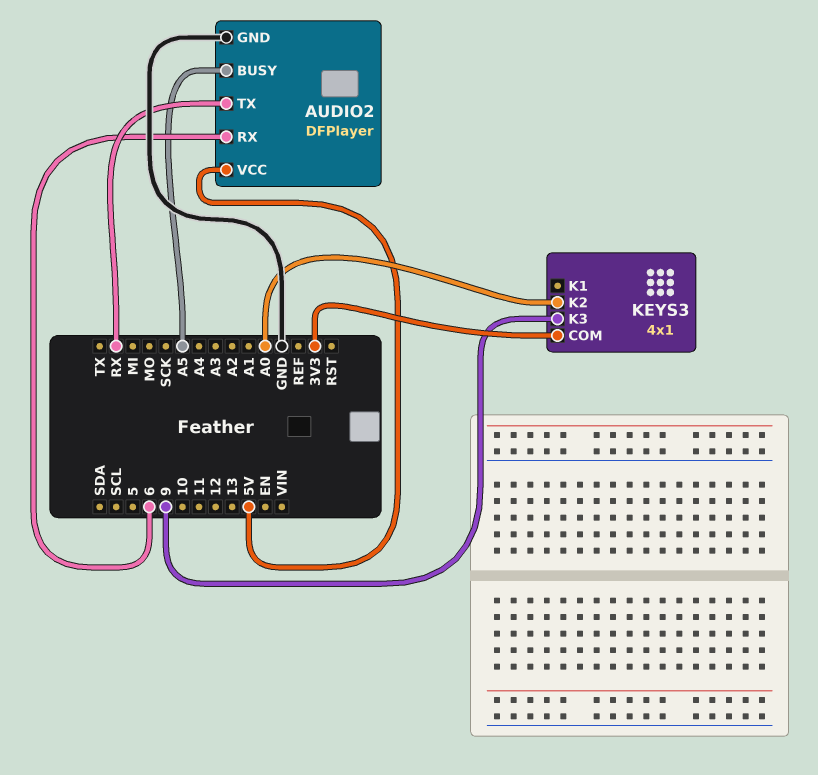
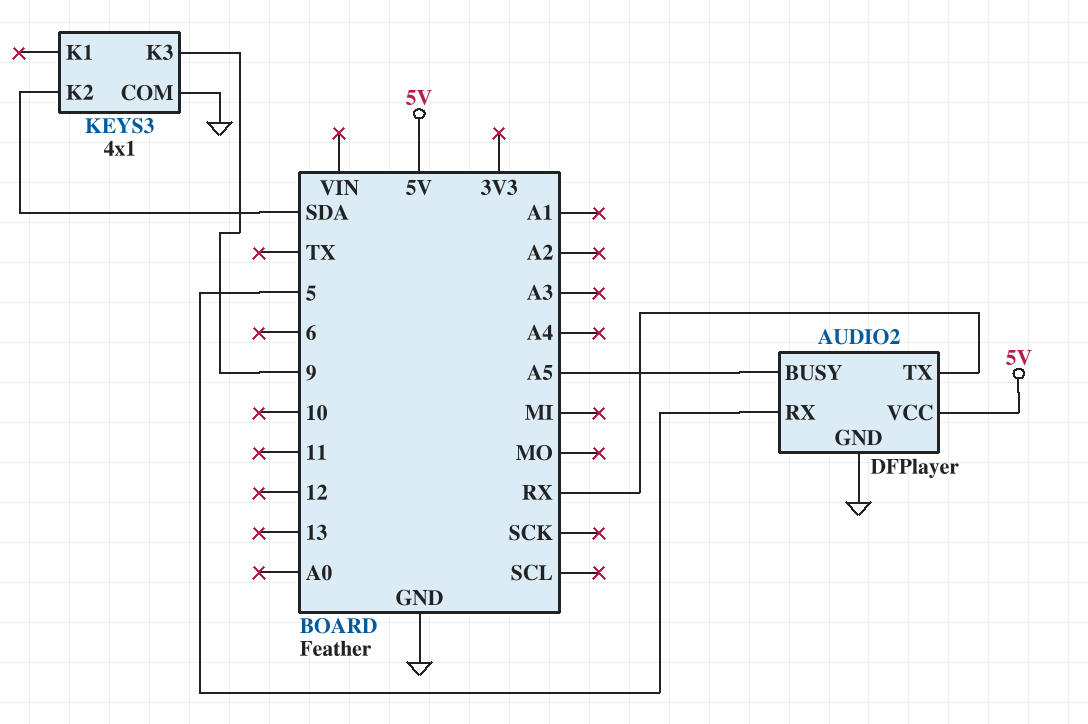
AUDIO2 pin RX: 6 -> 5
KEYS3 pin COM: 3V3 -> GND
KEYS3 pin K2: A0 -> SDA

